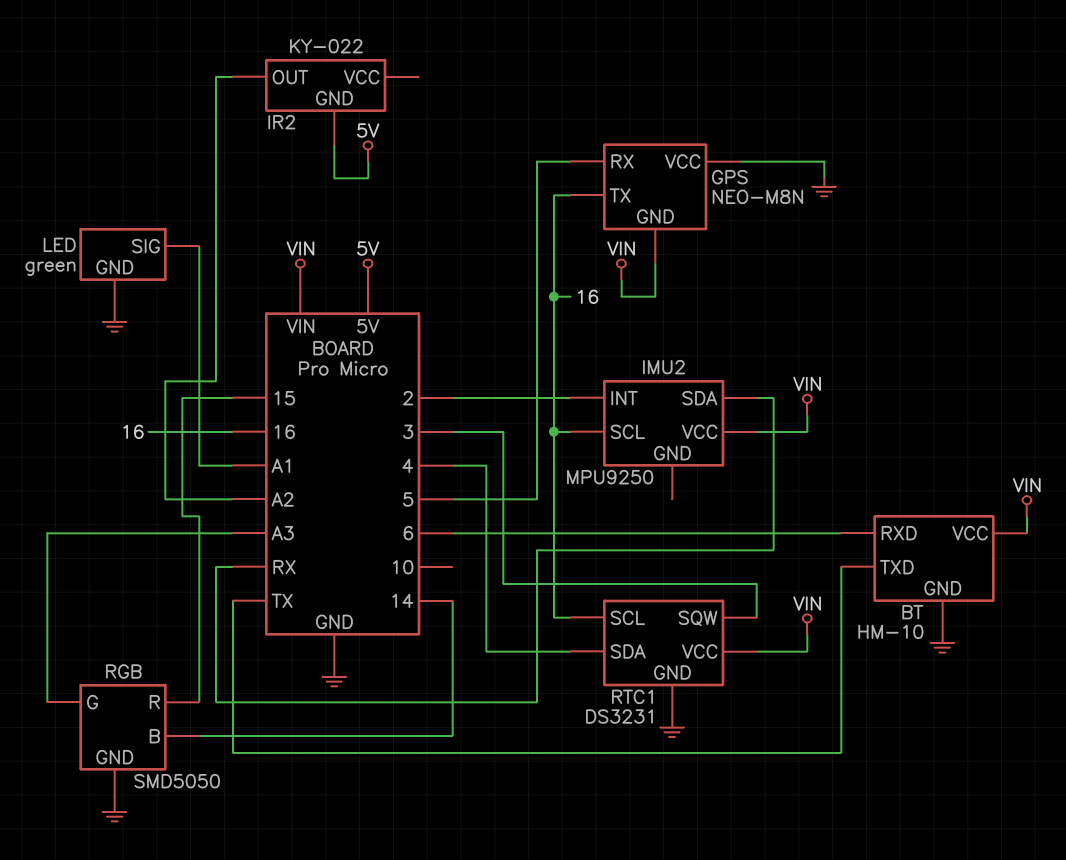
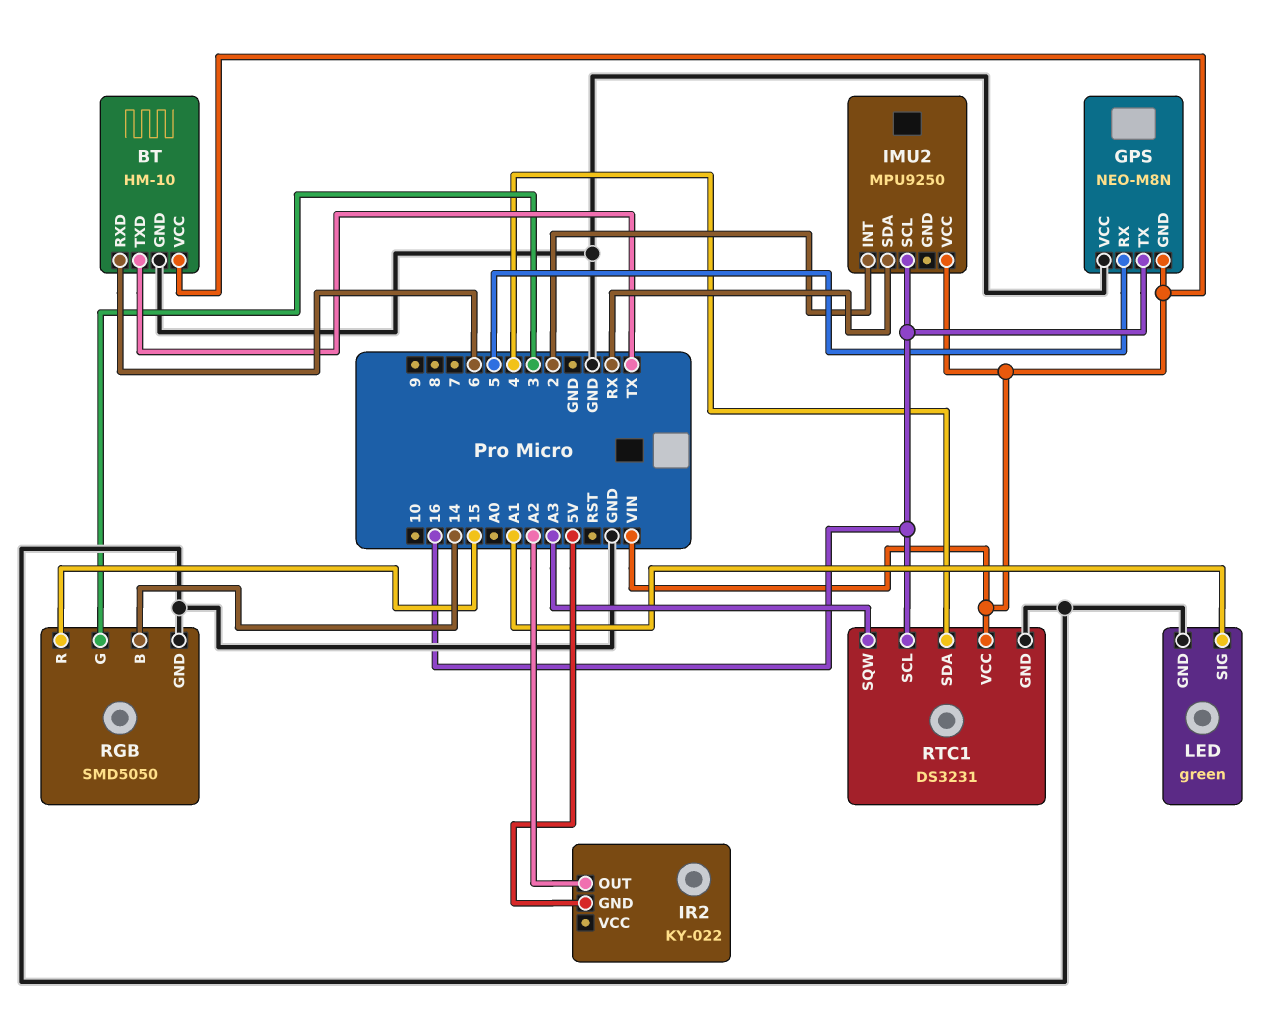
RGB pin G: A3 -> 3
RTC1 pin SQW: 3 -> A3

